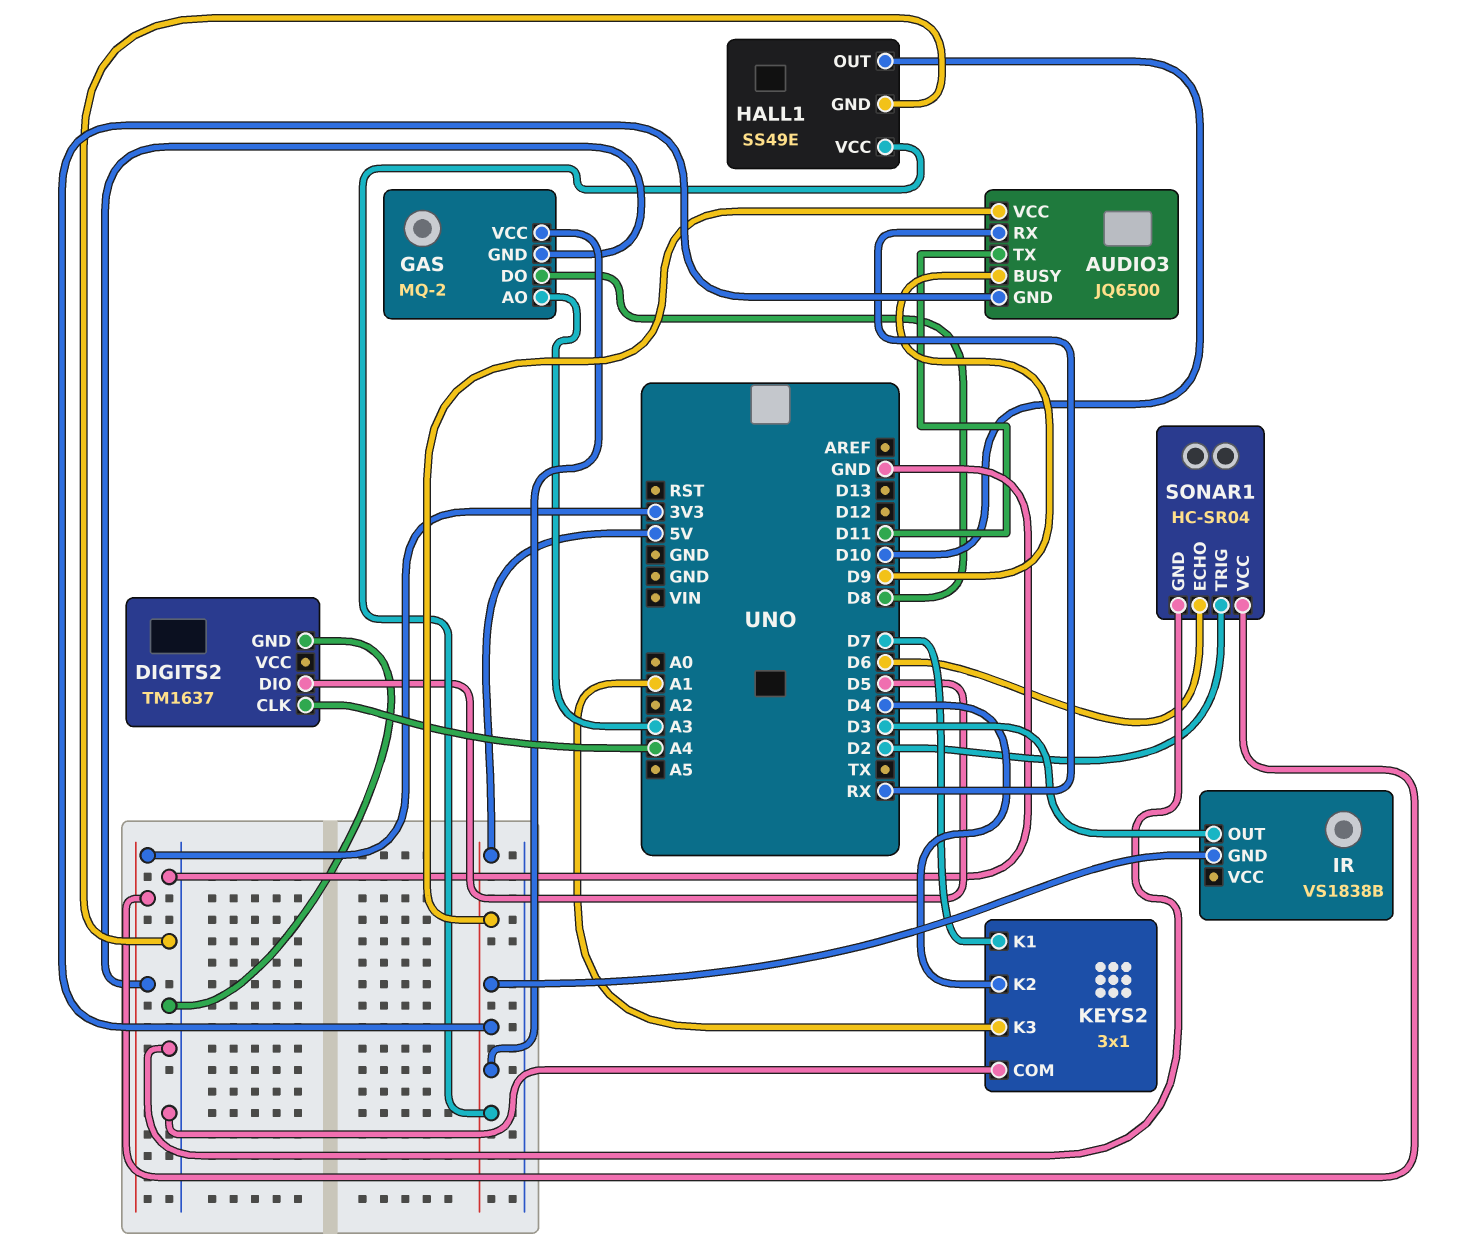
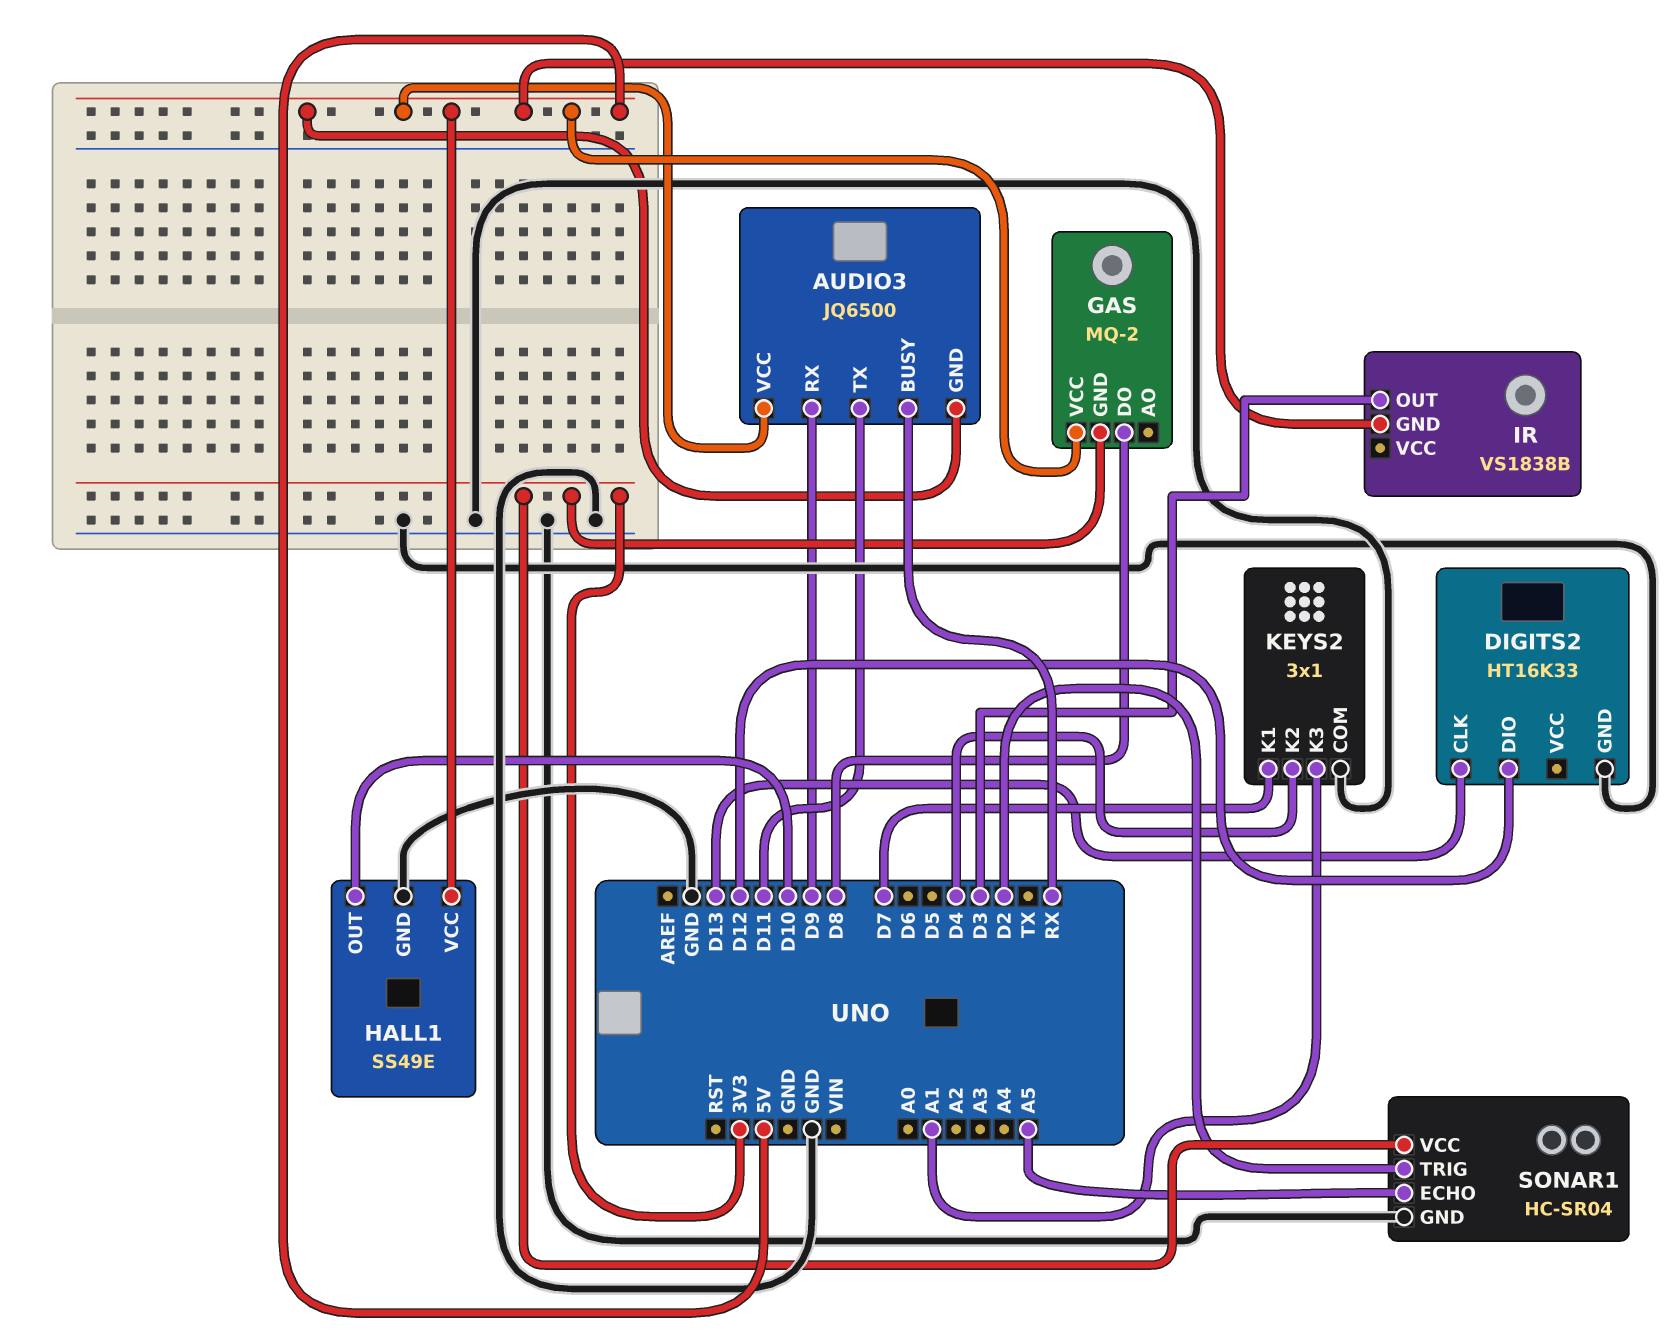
AUDIO3 pin BUSY: D9 -> RX
AUDIO3 pin RX: RX -> D9
DIGITS2: TM1637 -> HT16K33
DIGITS2 pin CLK: A4 -> D13
DIGITS2 pin DIO: D5 -> D12
GAS pin AO: A3 -> none
SONAR1 pin ECHO: D6 -> A5

